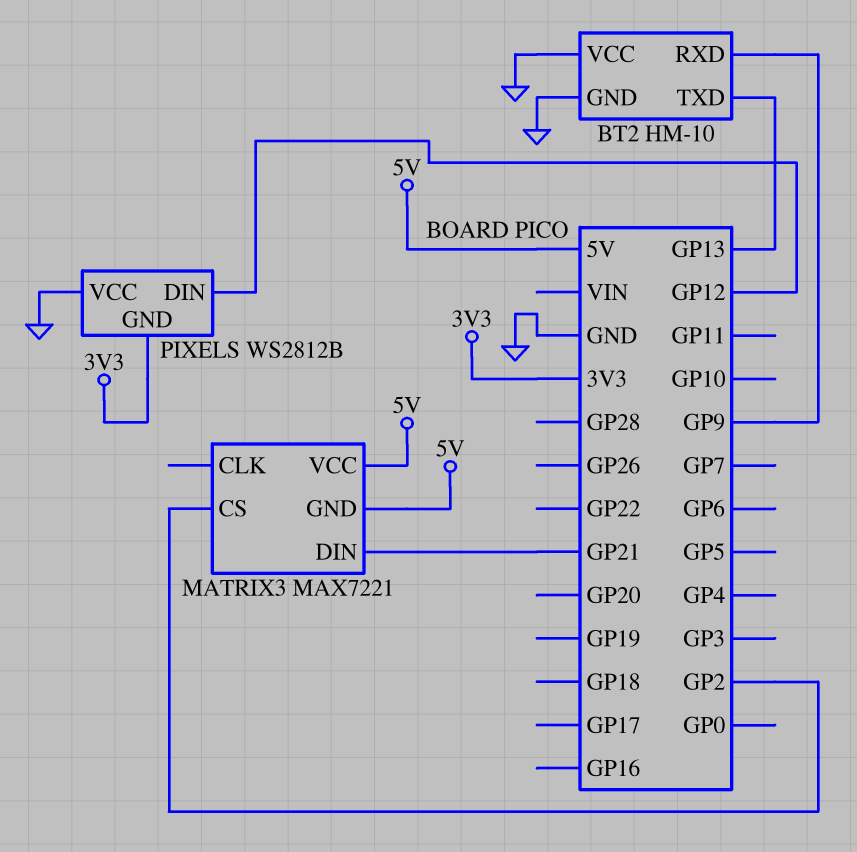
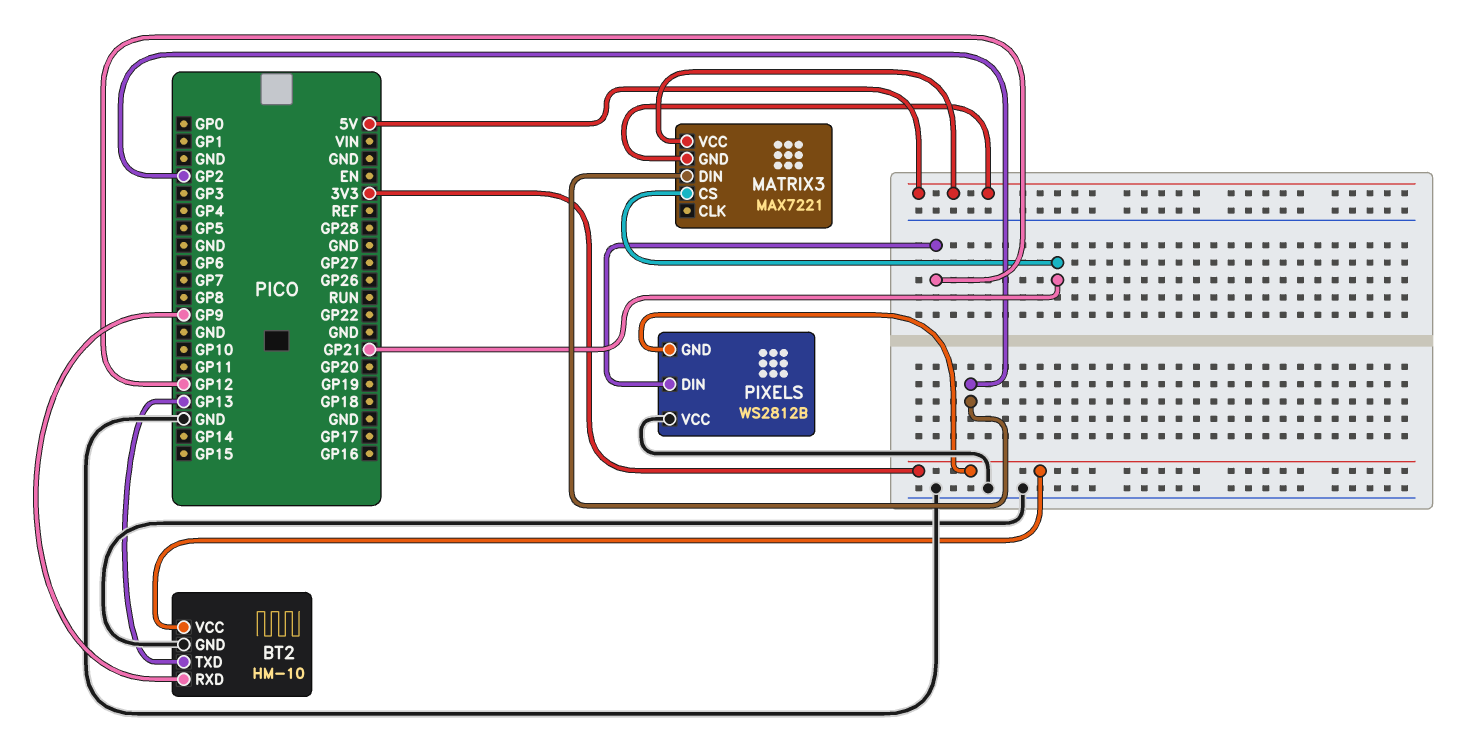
BT2 pin VCC: GND -> 3V3
MATRIX3 pin CS: GP2 -> GP21
MATRIX3 pin DIN: GP21 -> GP2

